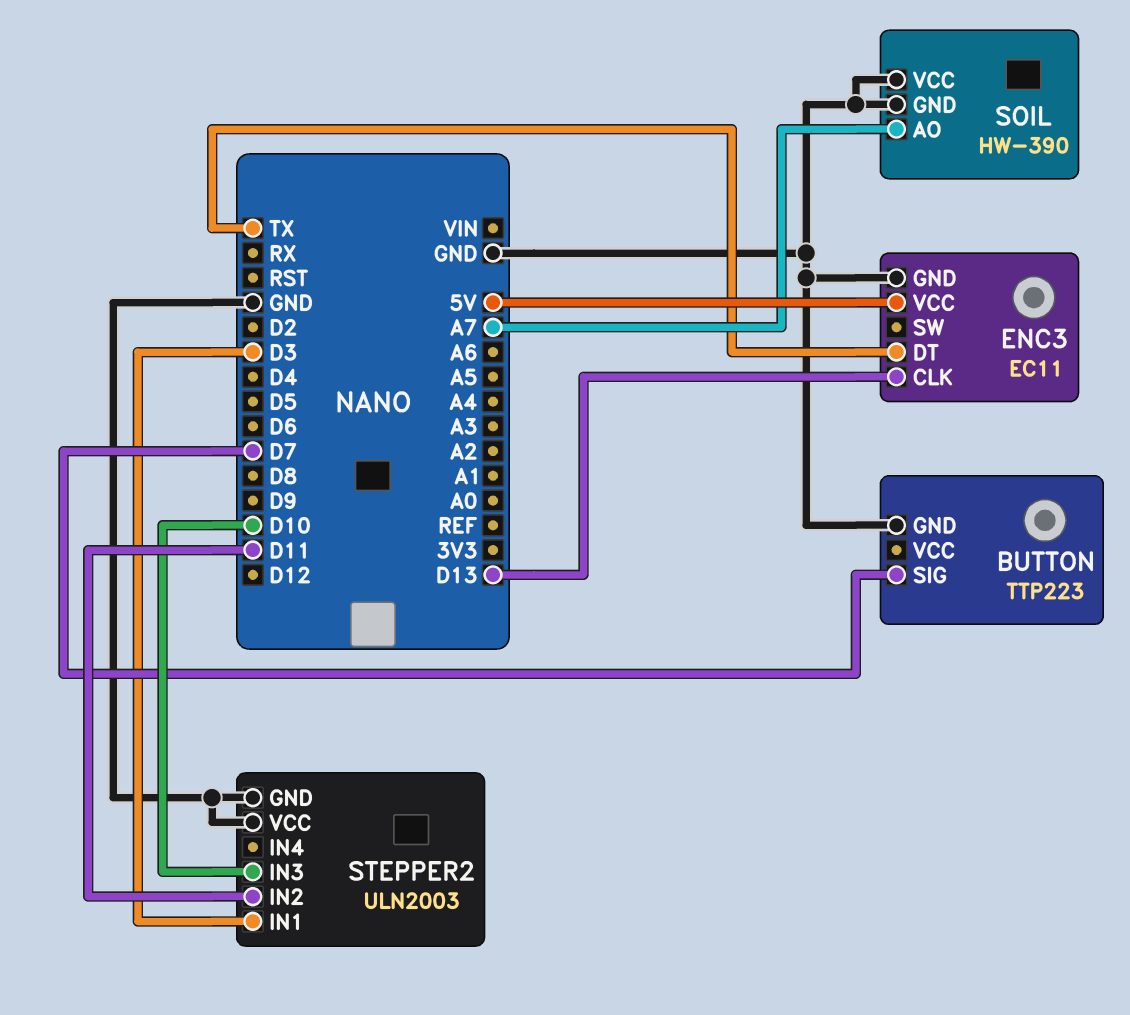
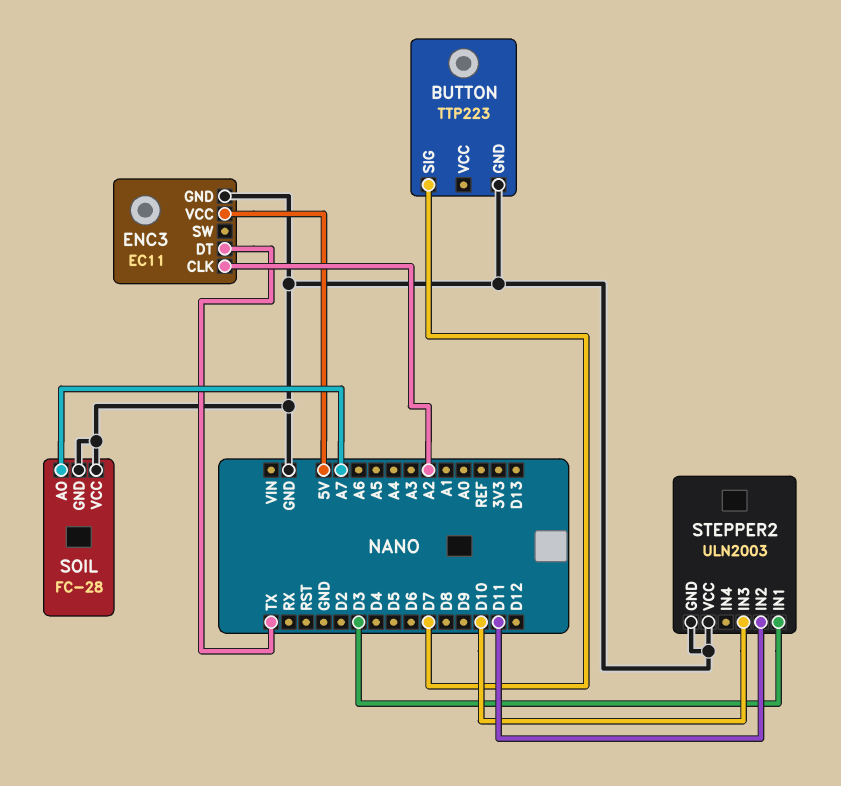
ENC3 pin CLK: D13 -> A2
SOIL: HW-390 -> FC-28

